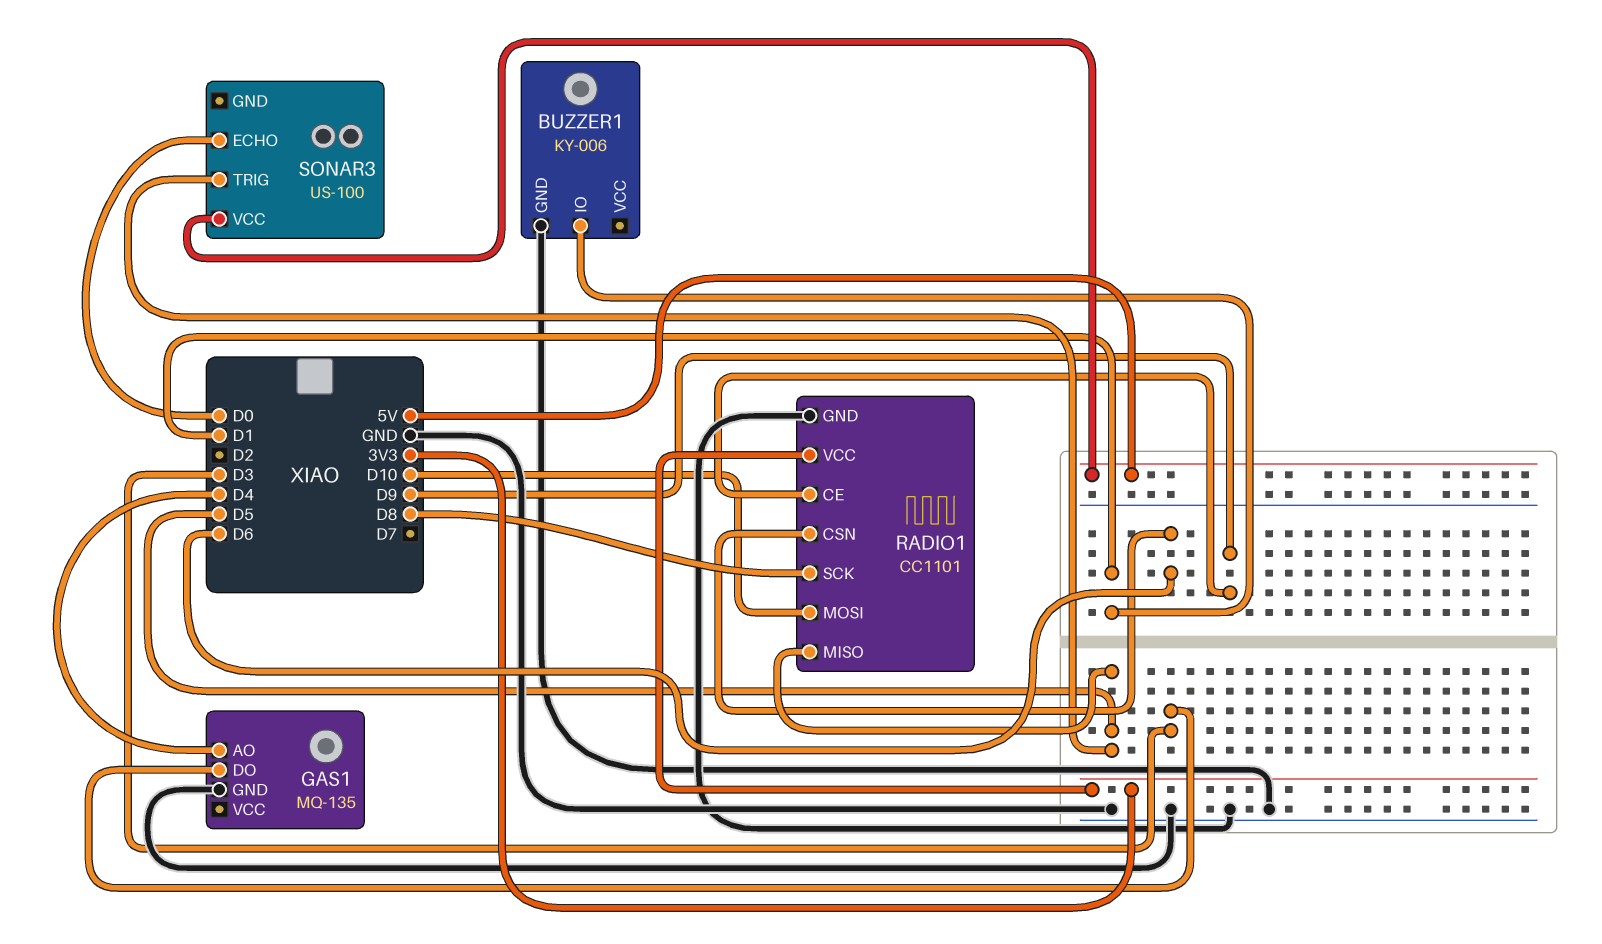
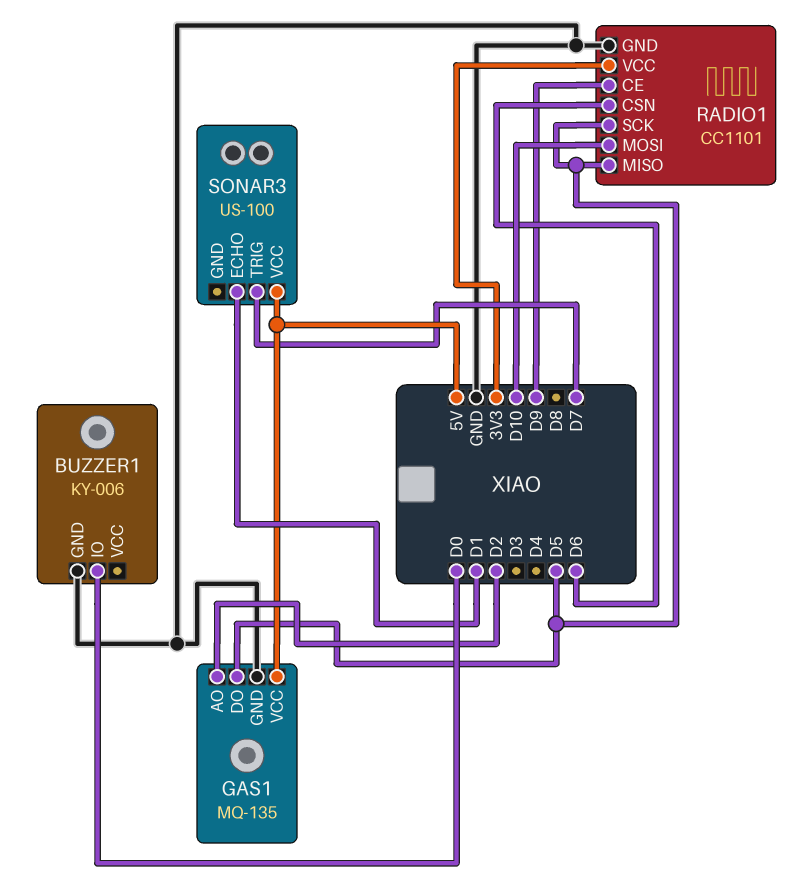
BUZZER1 pin IO: D1 -> D0
GAS1 pin AO: D4 -> D2
GAS1 pin DO: D3 -> D5
GAS1 pin VCC: none -> 5V
RADIO1 pin SCK: D8 -> D5
SONAR3 pin ECHO: D0 -> D1
SONAR3 pin TRIG: D5 -> D7

